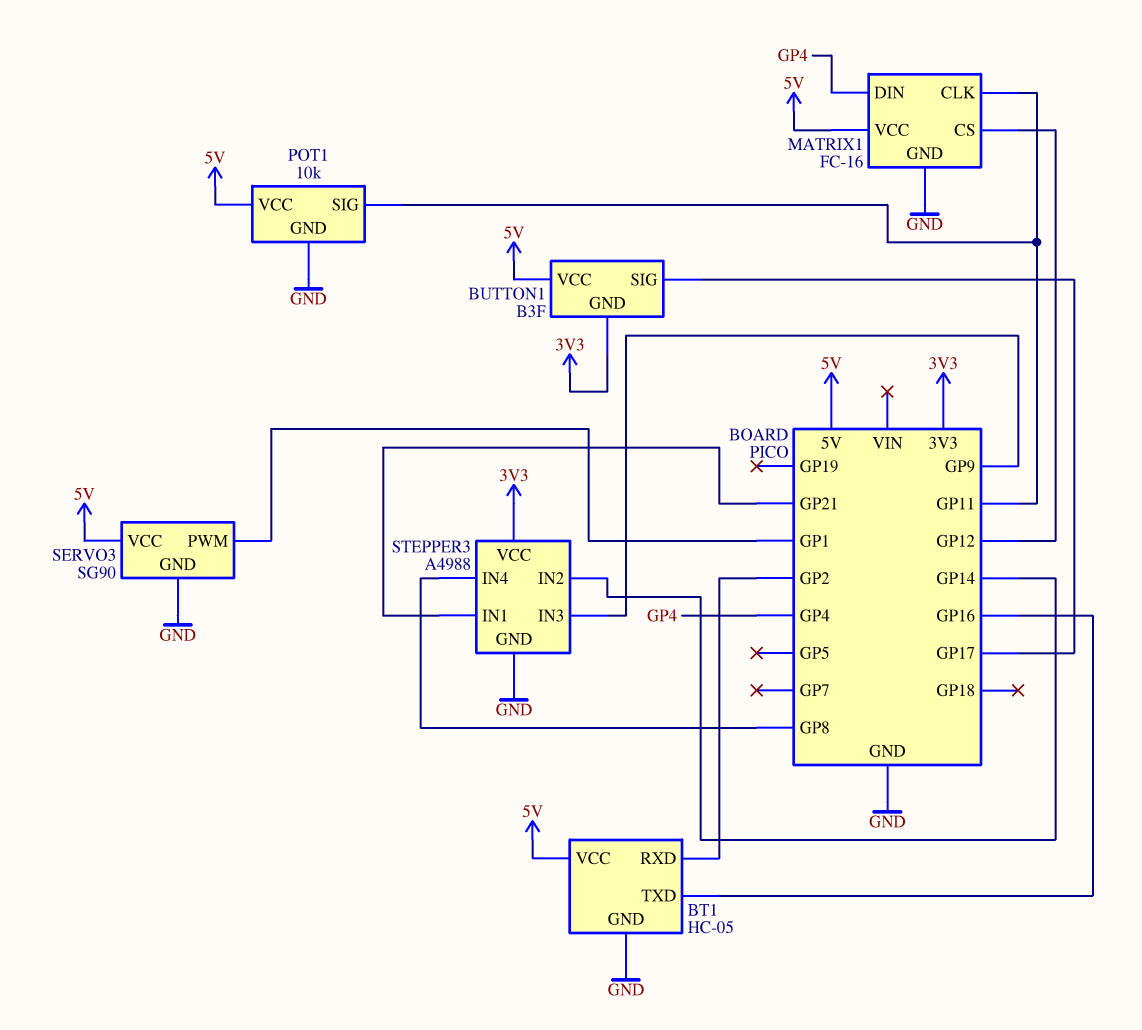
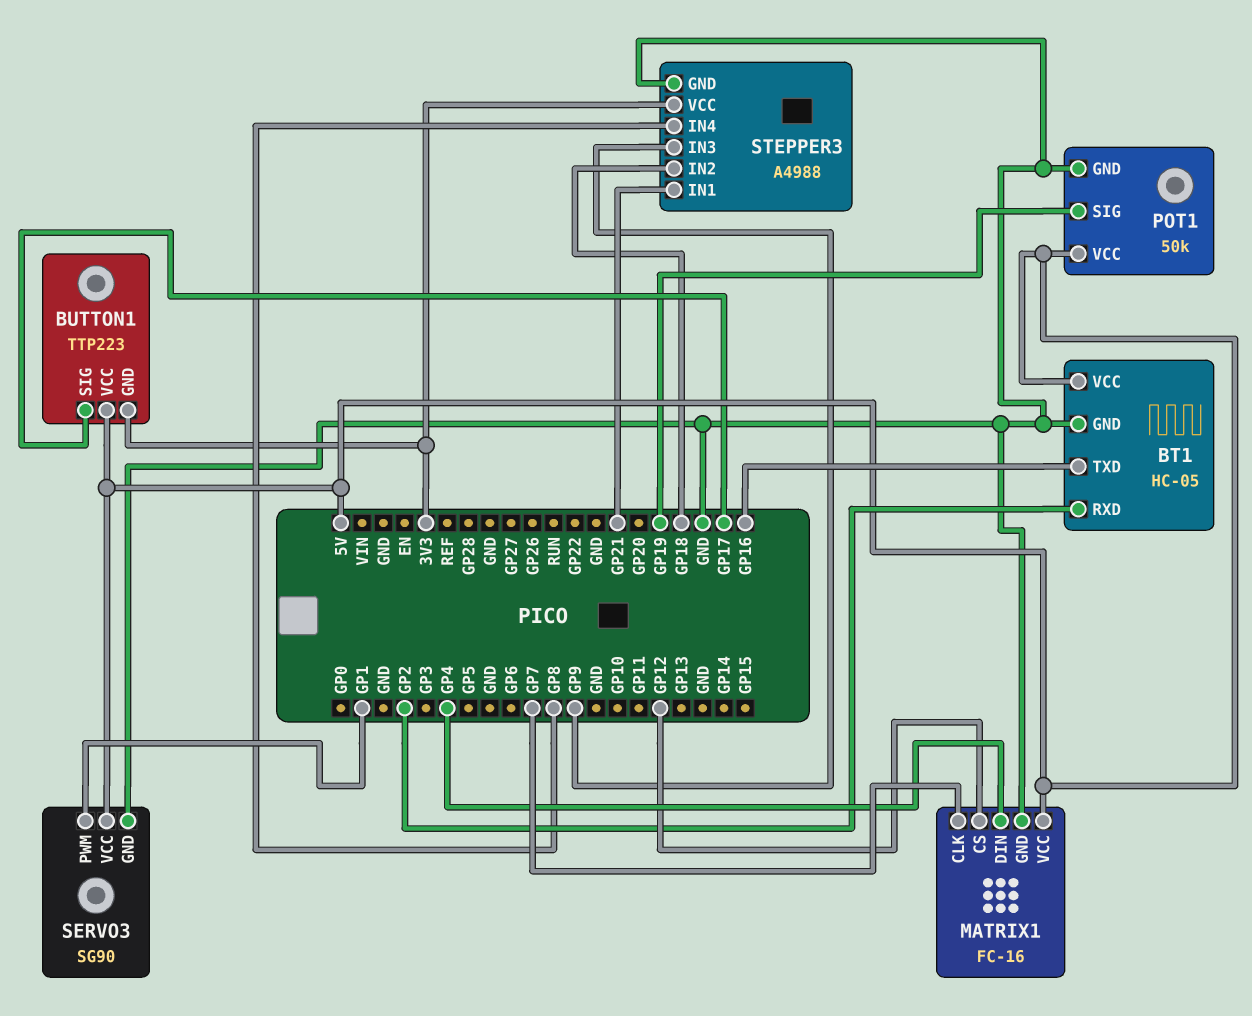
BUTTON1: B3F -> TTP223
MATRIX1 pin CLK: GP11 -> GP7
POT1: 10k -> 50k
POT1 pin SIG: GP11 -> GP19
STEPPER3 pin IN2: GP14 -> GP18

